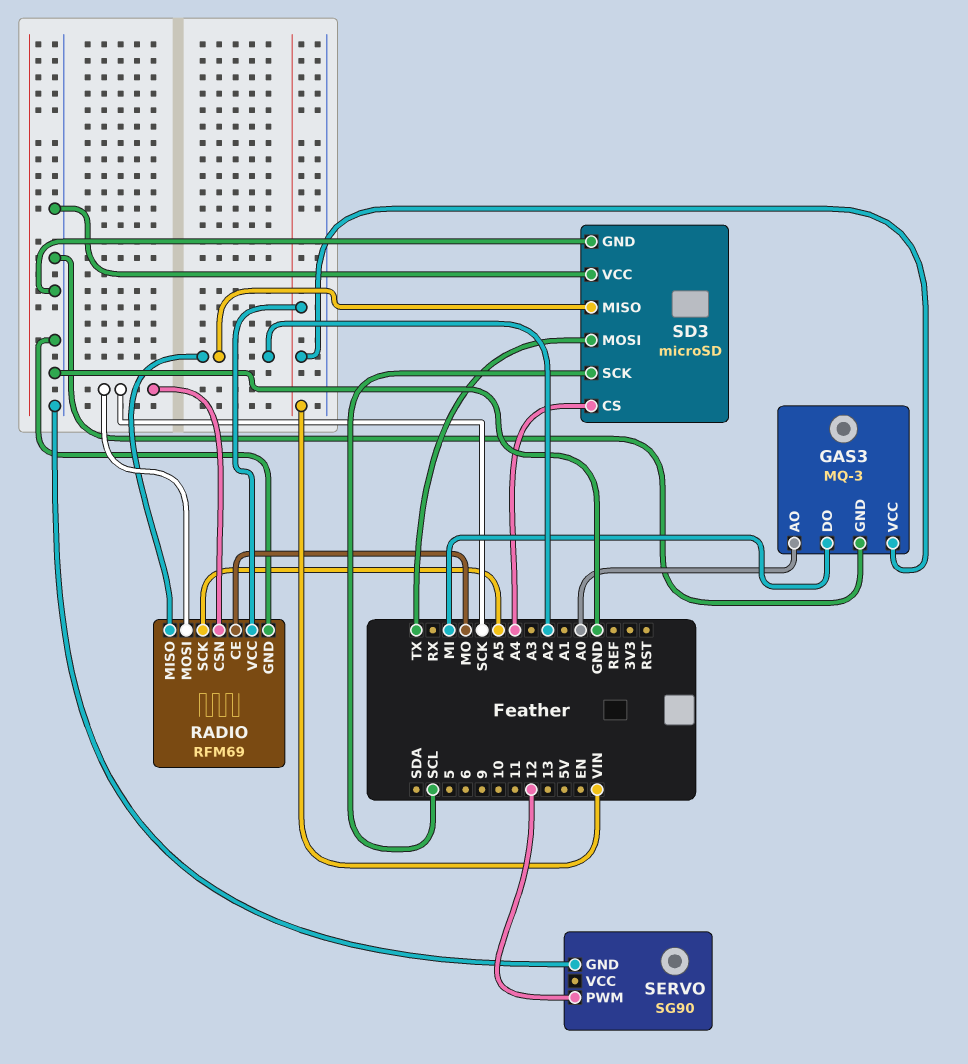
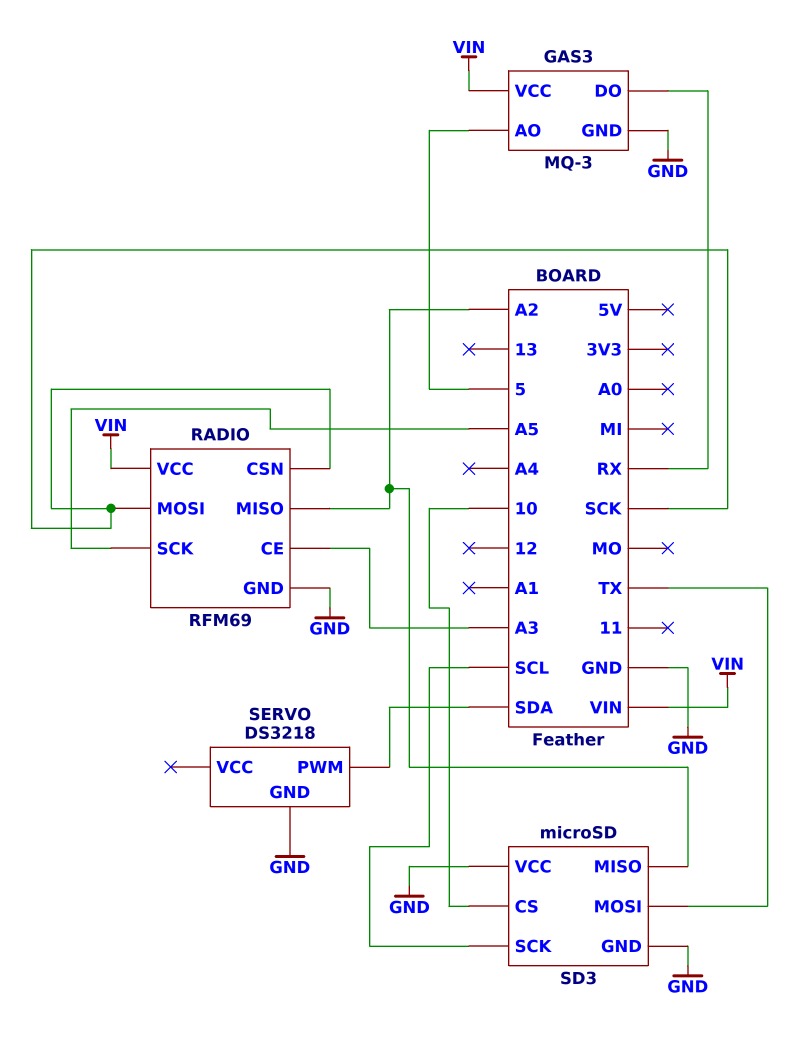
GAS3 pin AO: A0 -> 5
GAS3 pin DO: MI -> RX
RADIO pin CE: MO -> A3
SD3 pin CS: A4 -> 10
SERVO: SG90 -> DS3218
SERVO pin PWM: 12 -> SDA

